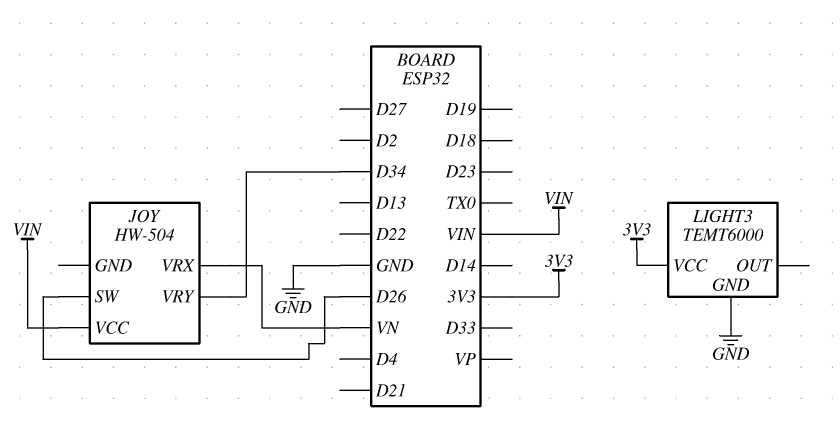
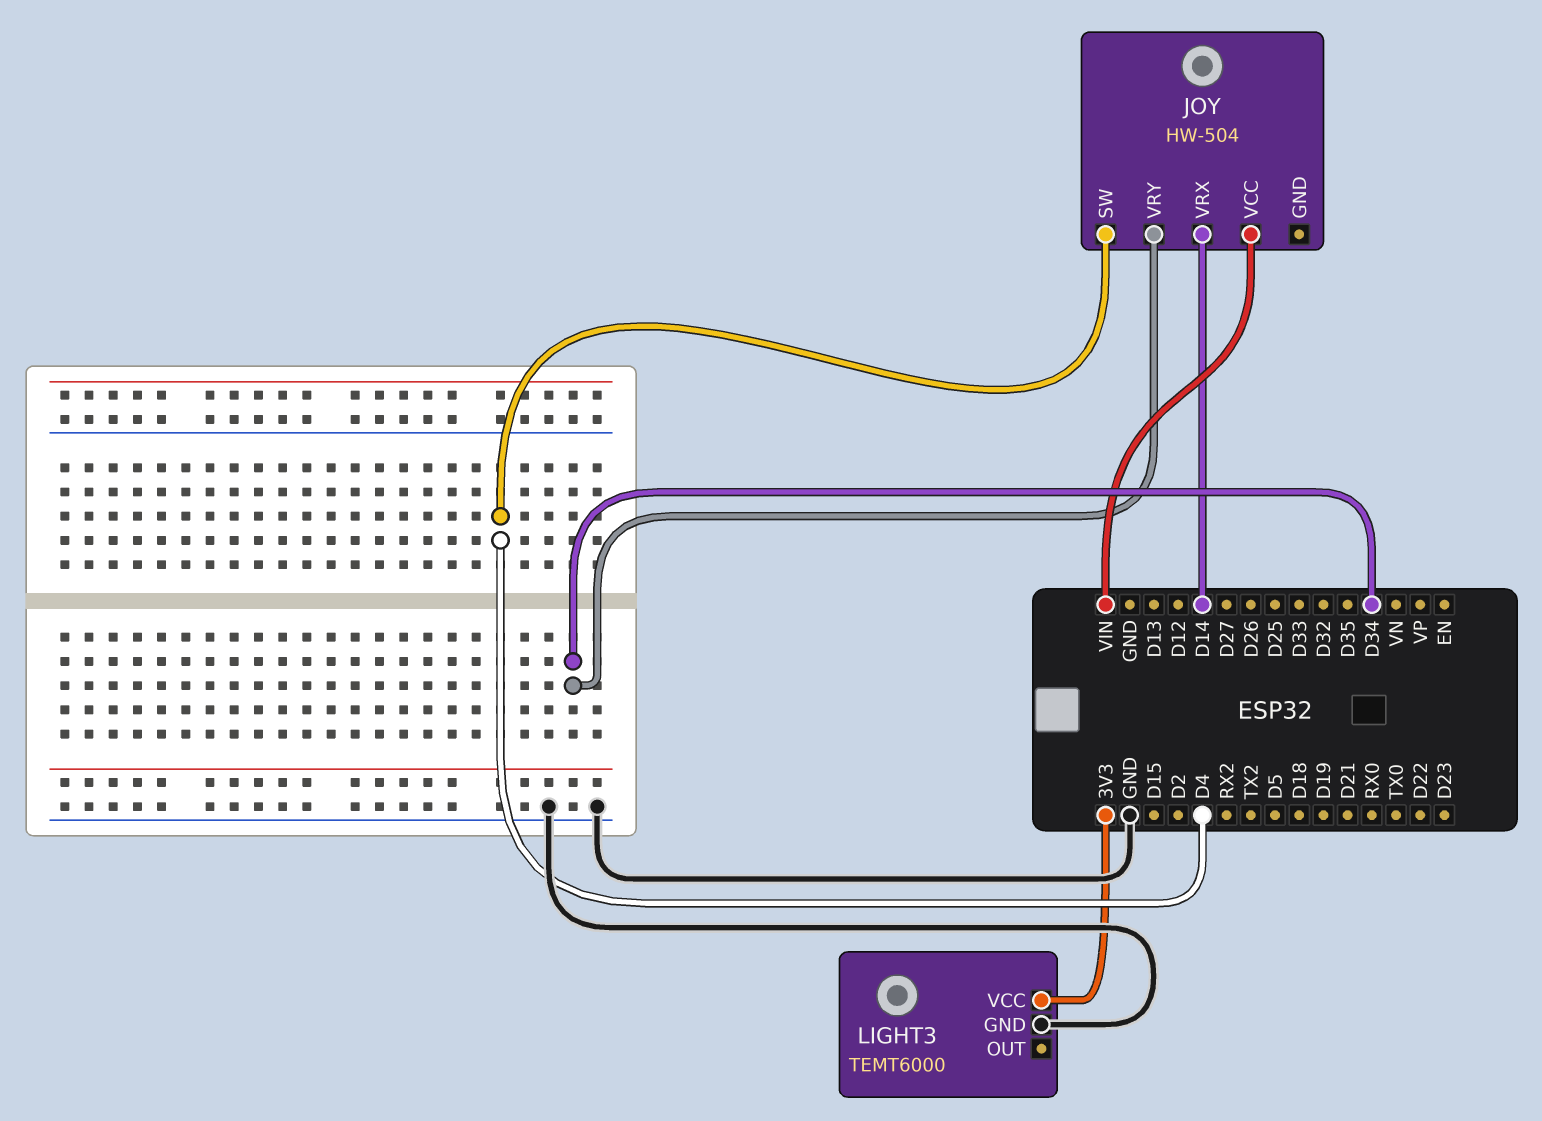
JOY pin SW: D26 -> D4
JOY pin VRX: VN -> D14

